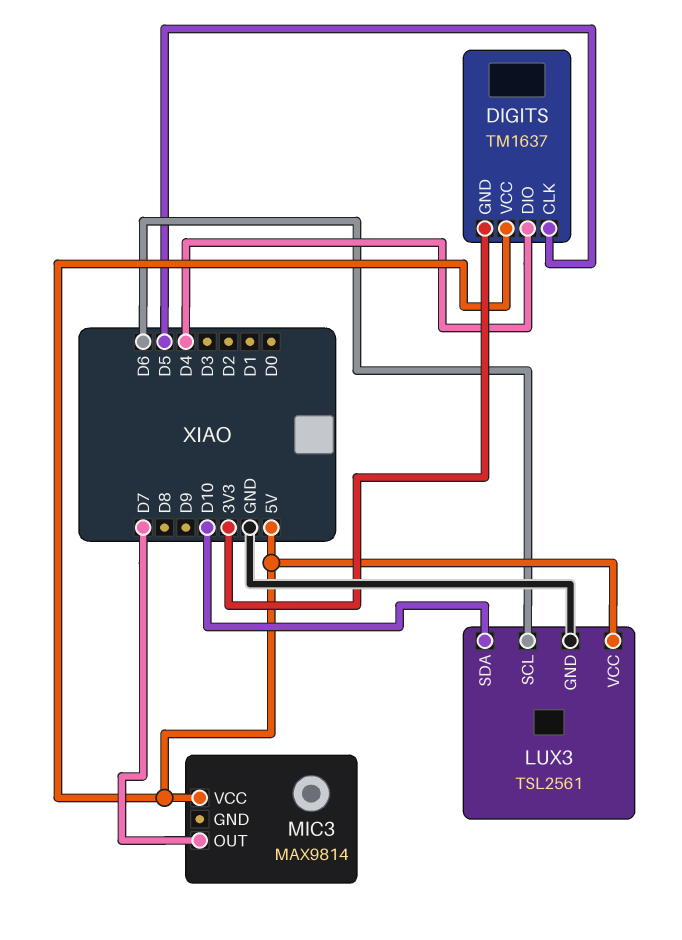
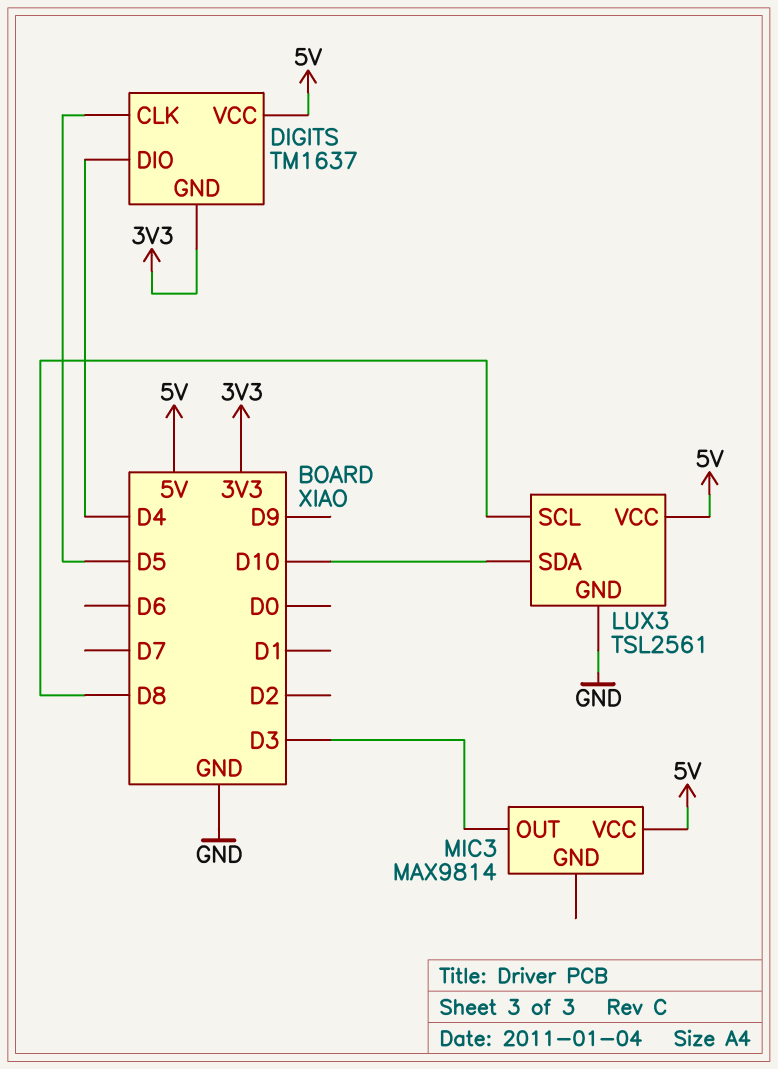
LUX3 pin SCL: D6 -> D8
MIC3 pin OUT: D7 -> D3

